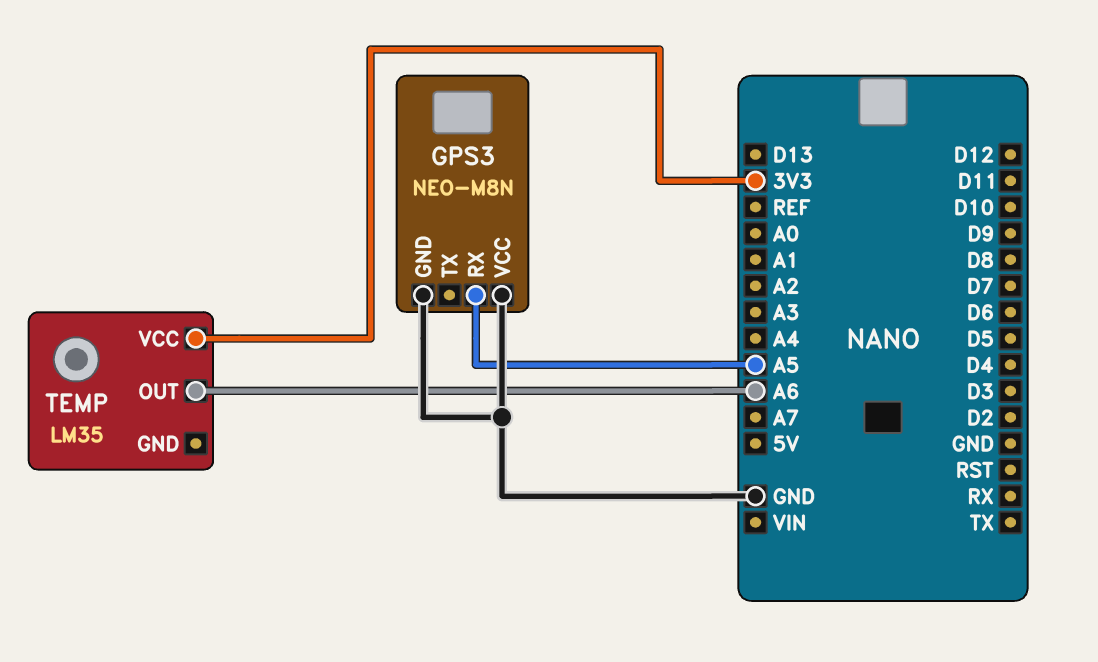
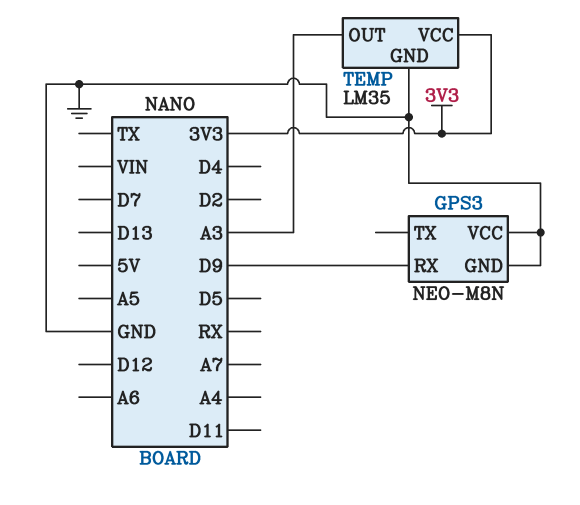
GPS3 pin RX: A5 -> D9
TEMP pin GND: none -> GND
TEMP pin OUT: A6 -> A3

